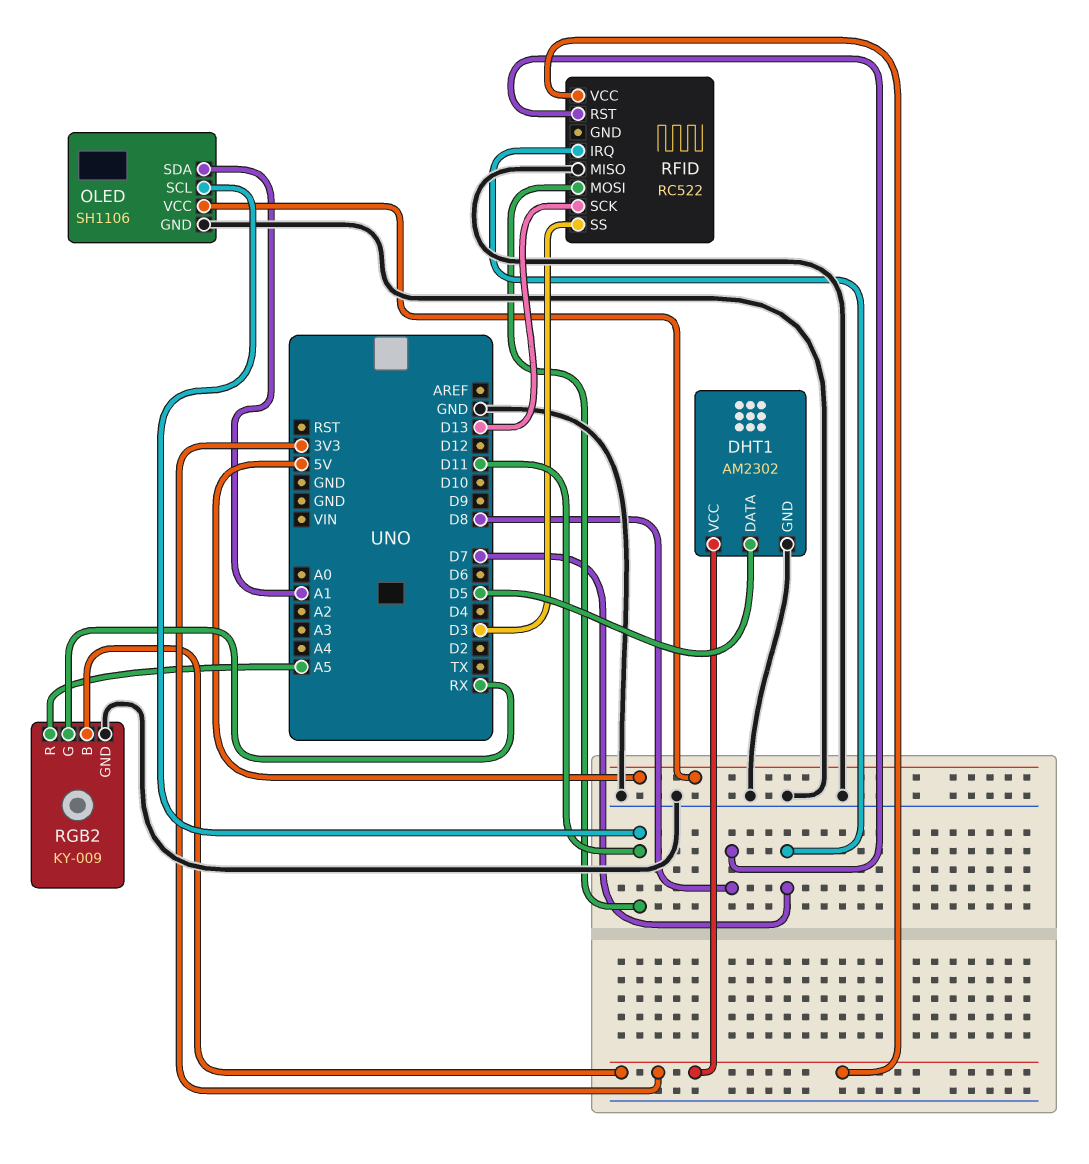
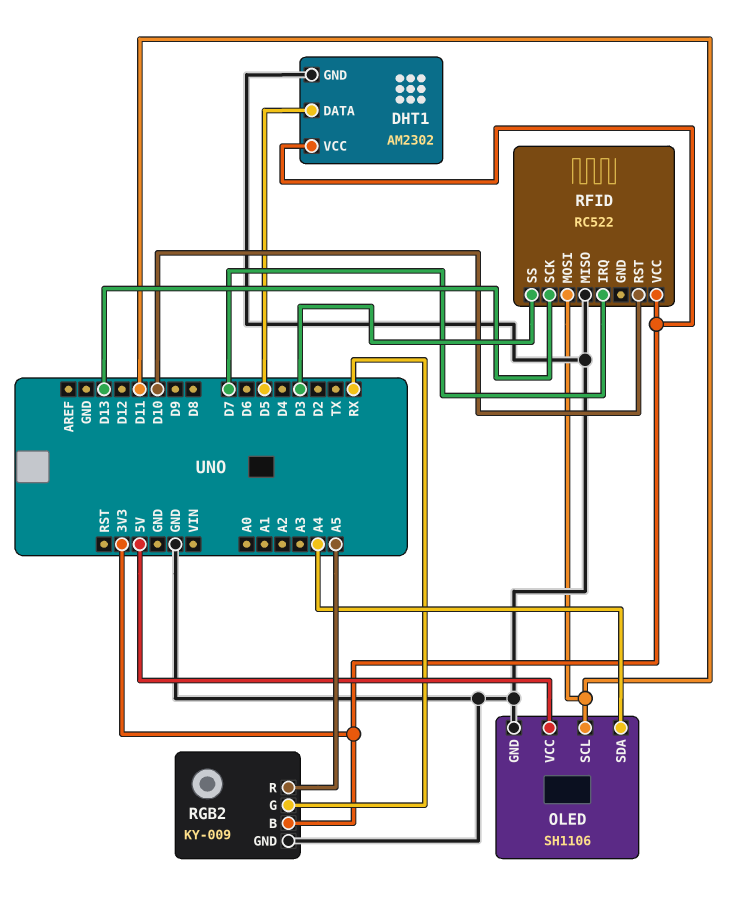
OLED pin SDA: A1 -> A4
RFID pin RST: D8 -> D10

